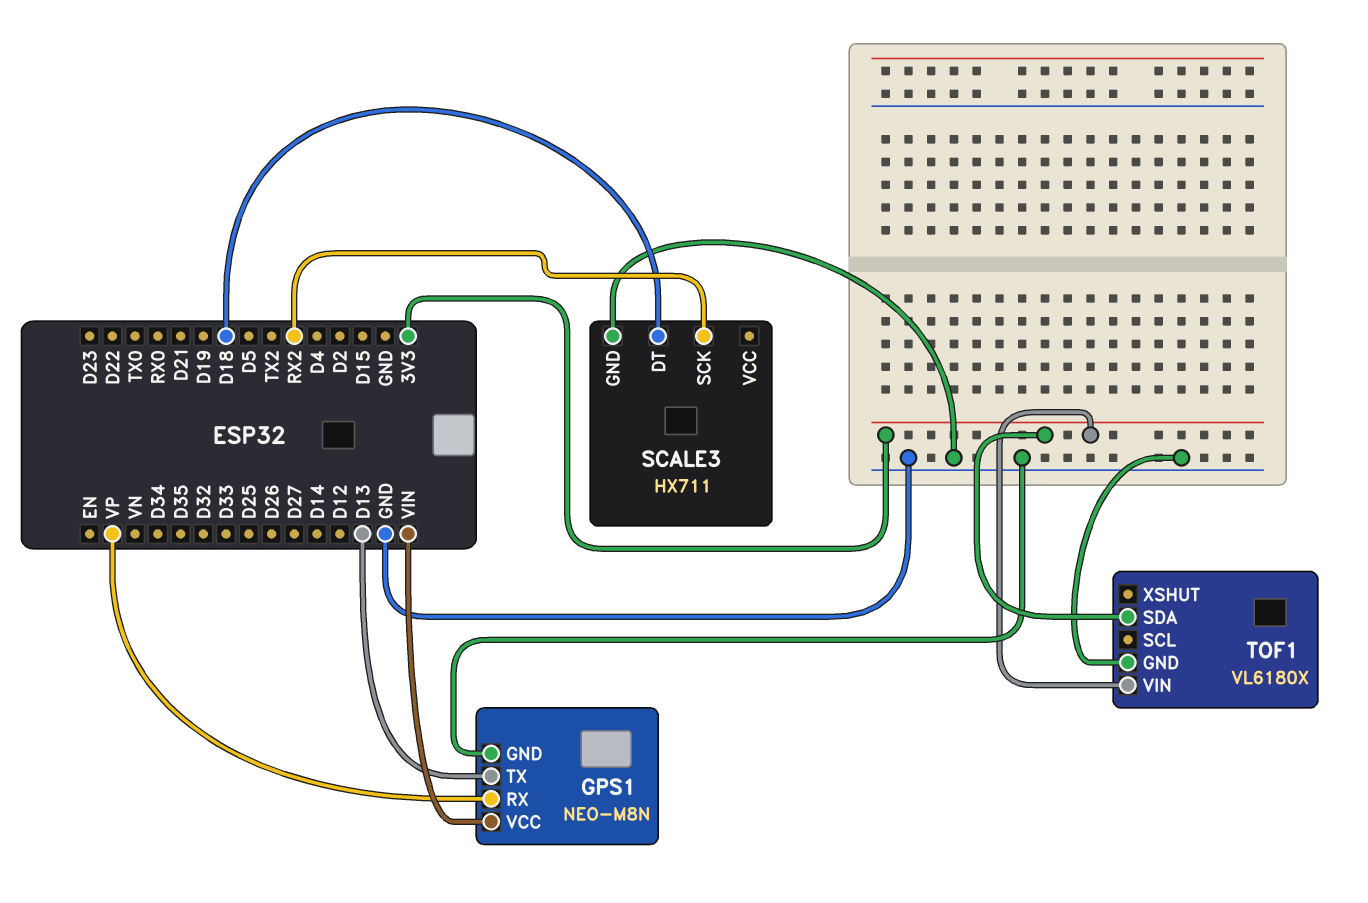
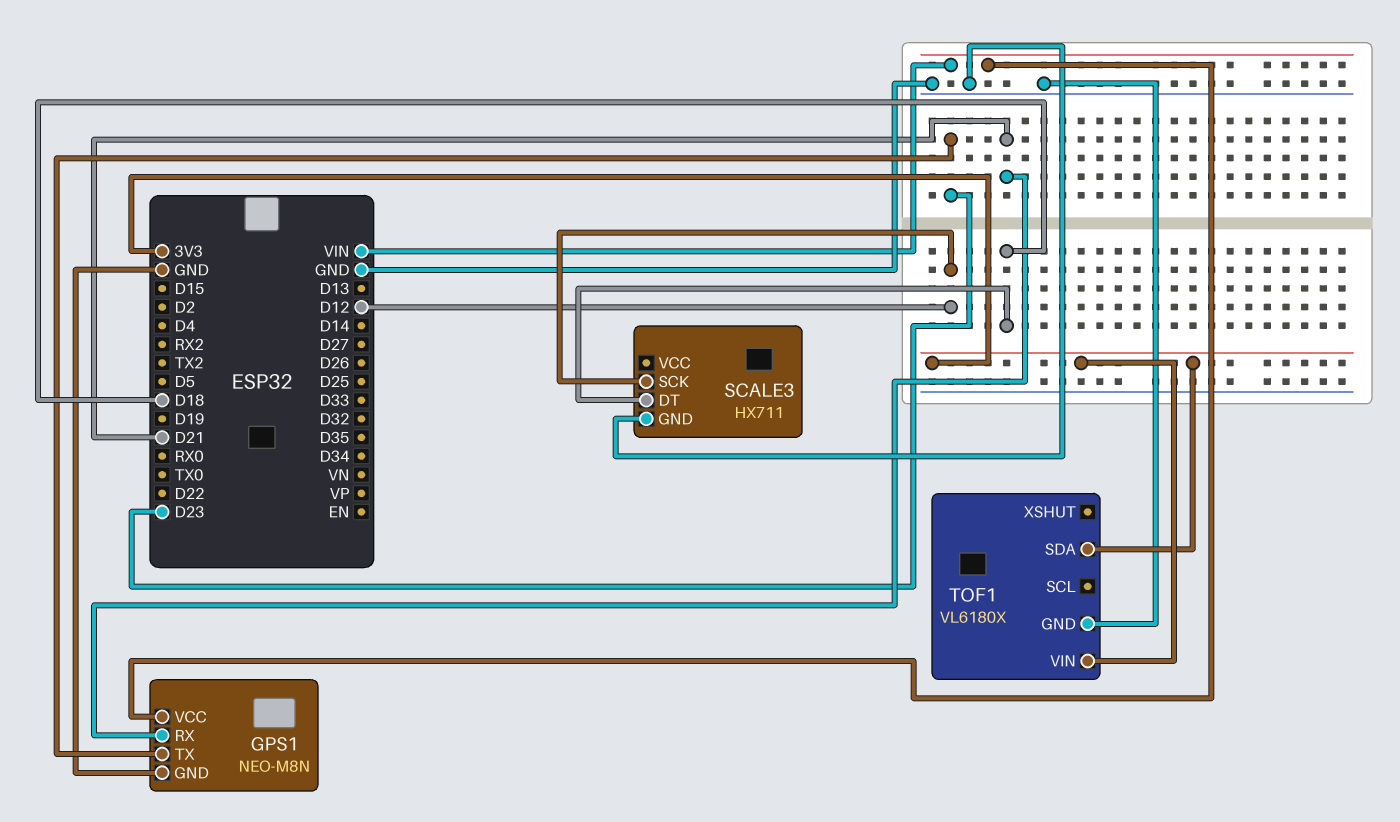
GPS1 pin RX: VP -> D21
GPS1 pin TX: D13 -> D23
SCALE3 pin SCK: RX2 -> D12

